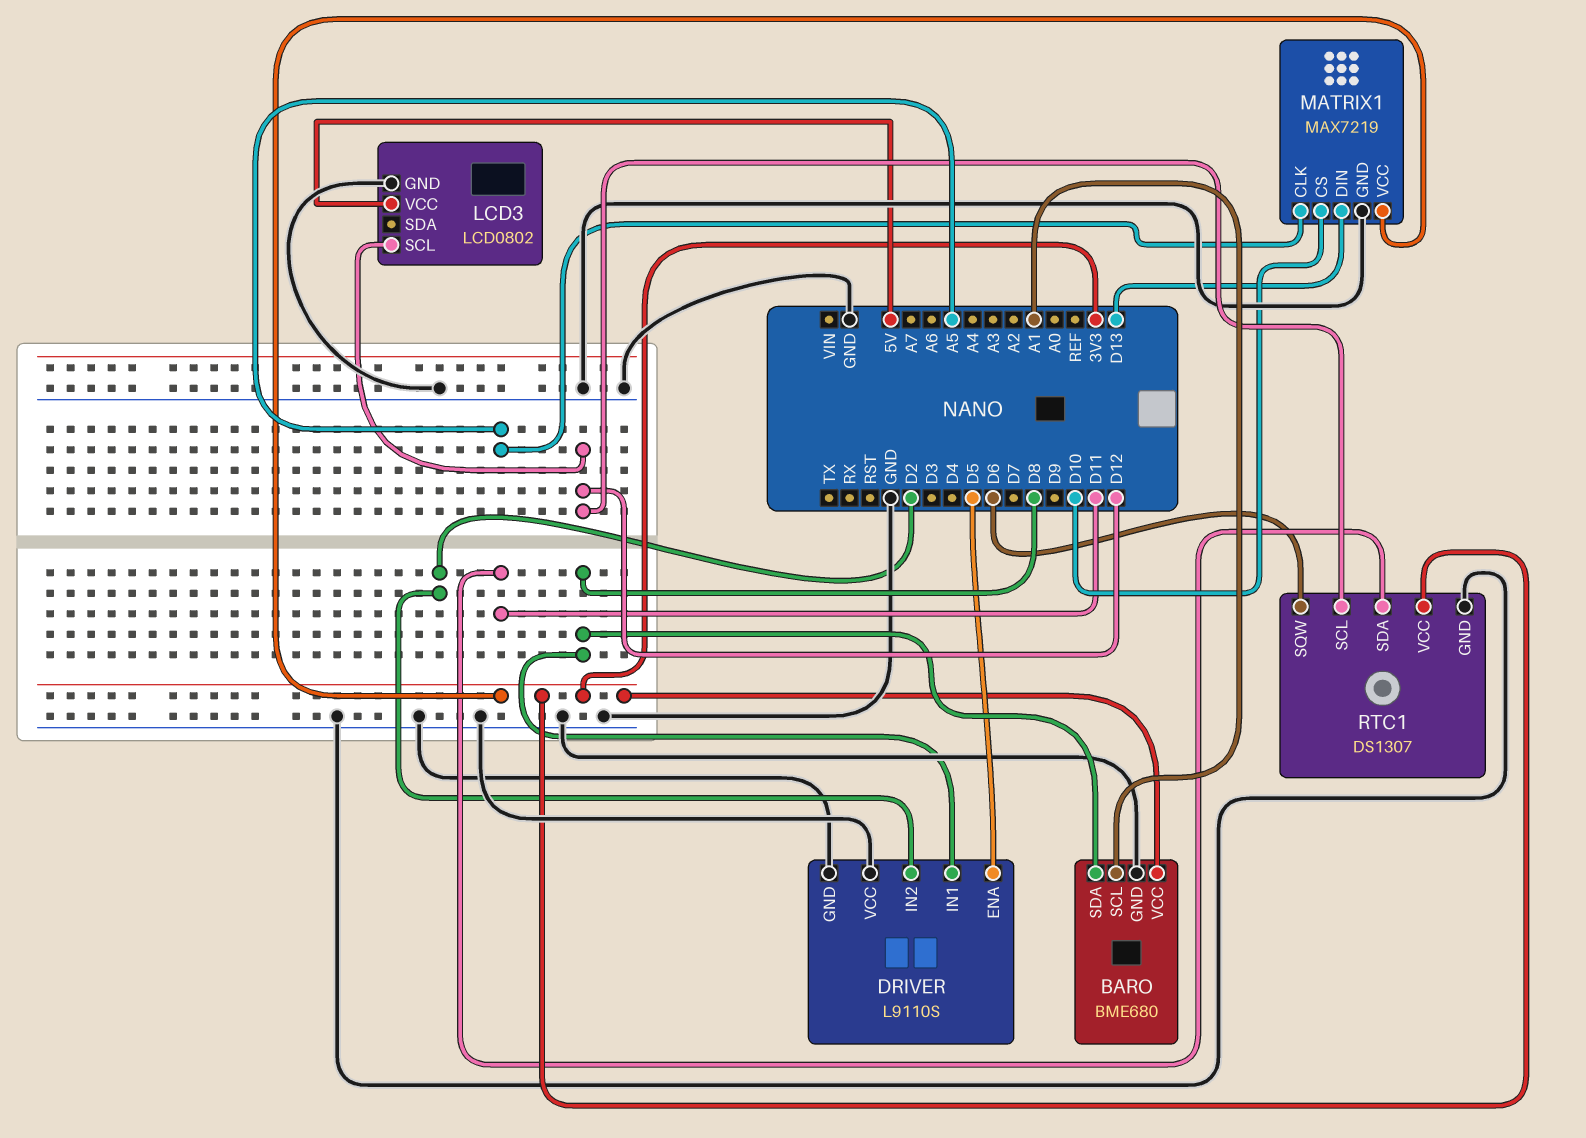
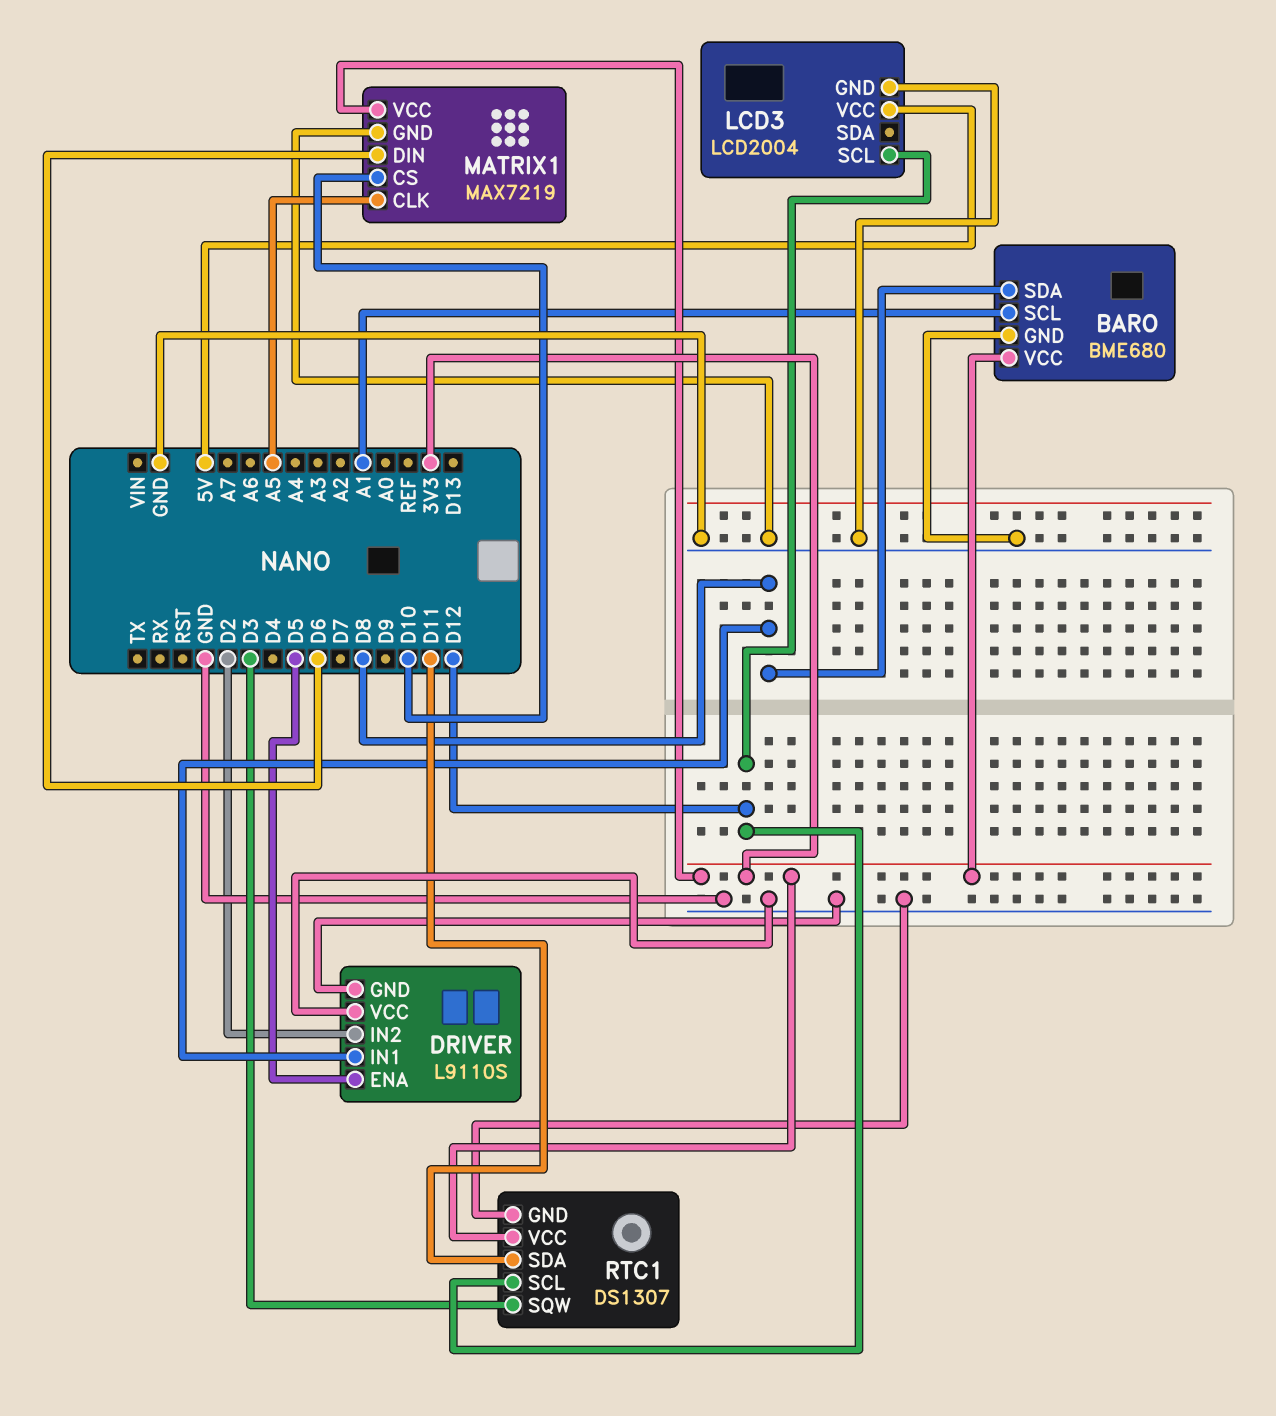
LCD3: LCD0802 -> LCD2004
MATRIX1 pin DIN: D13 -> D6
RTC1 pin SQW: D6 -> D3

